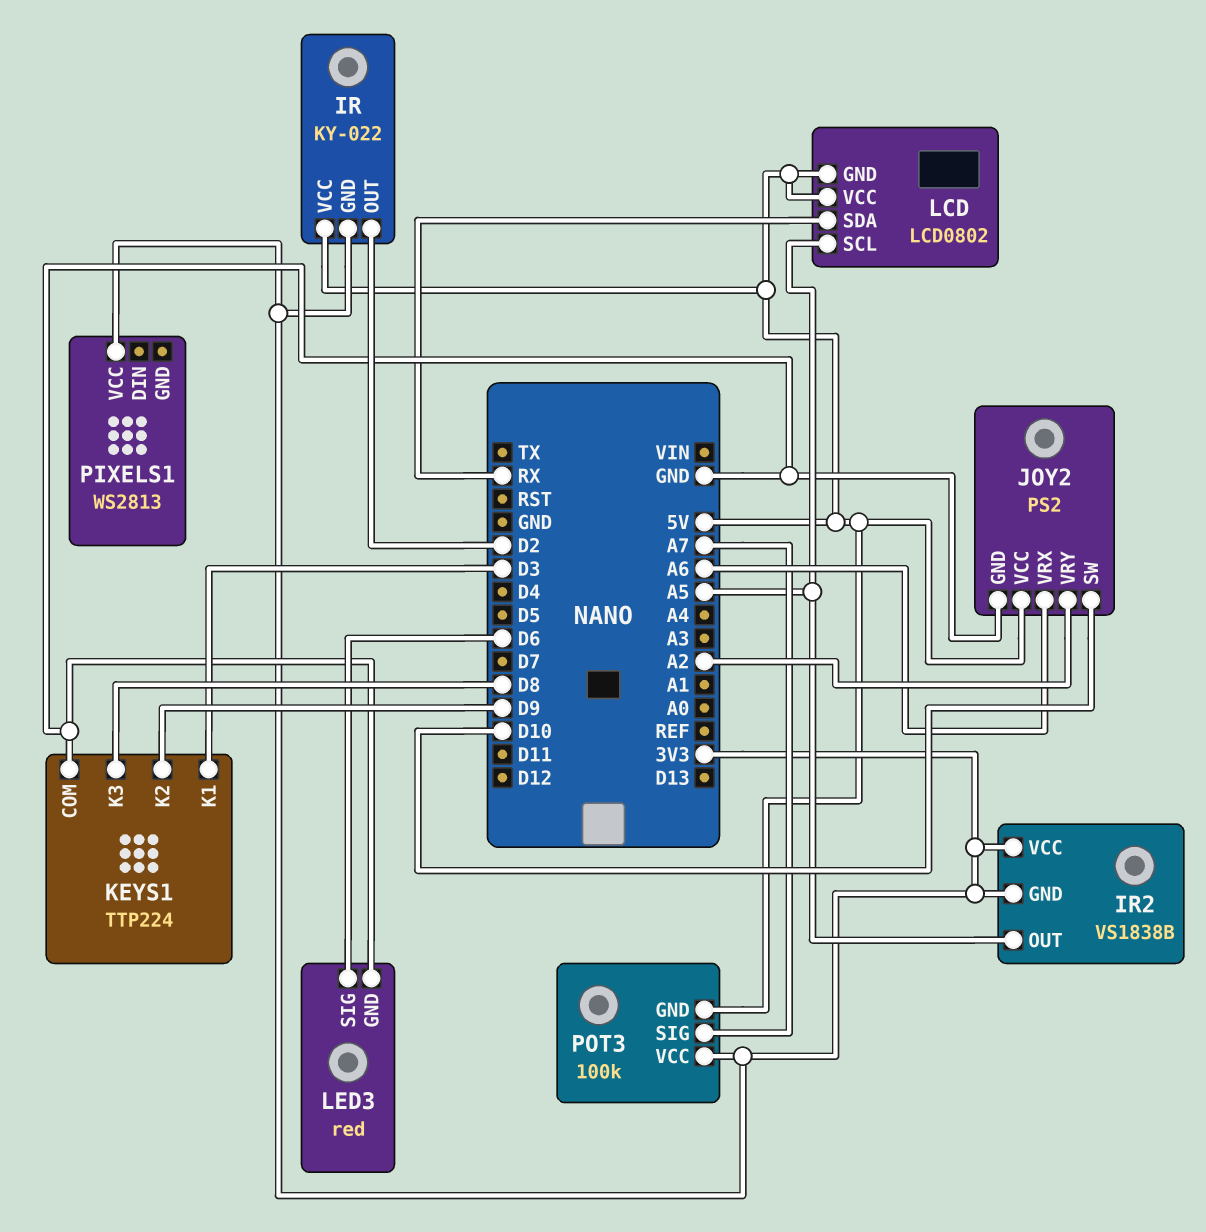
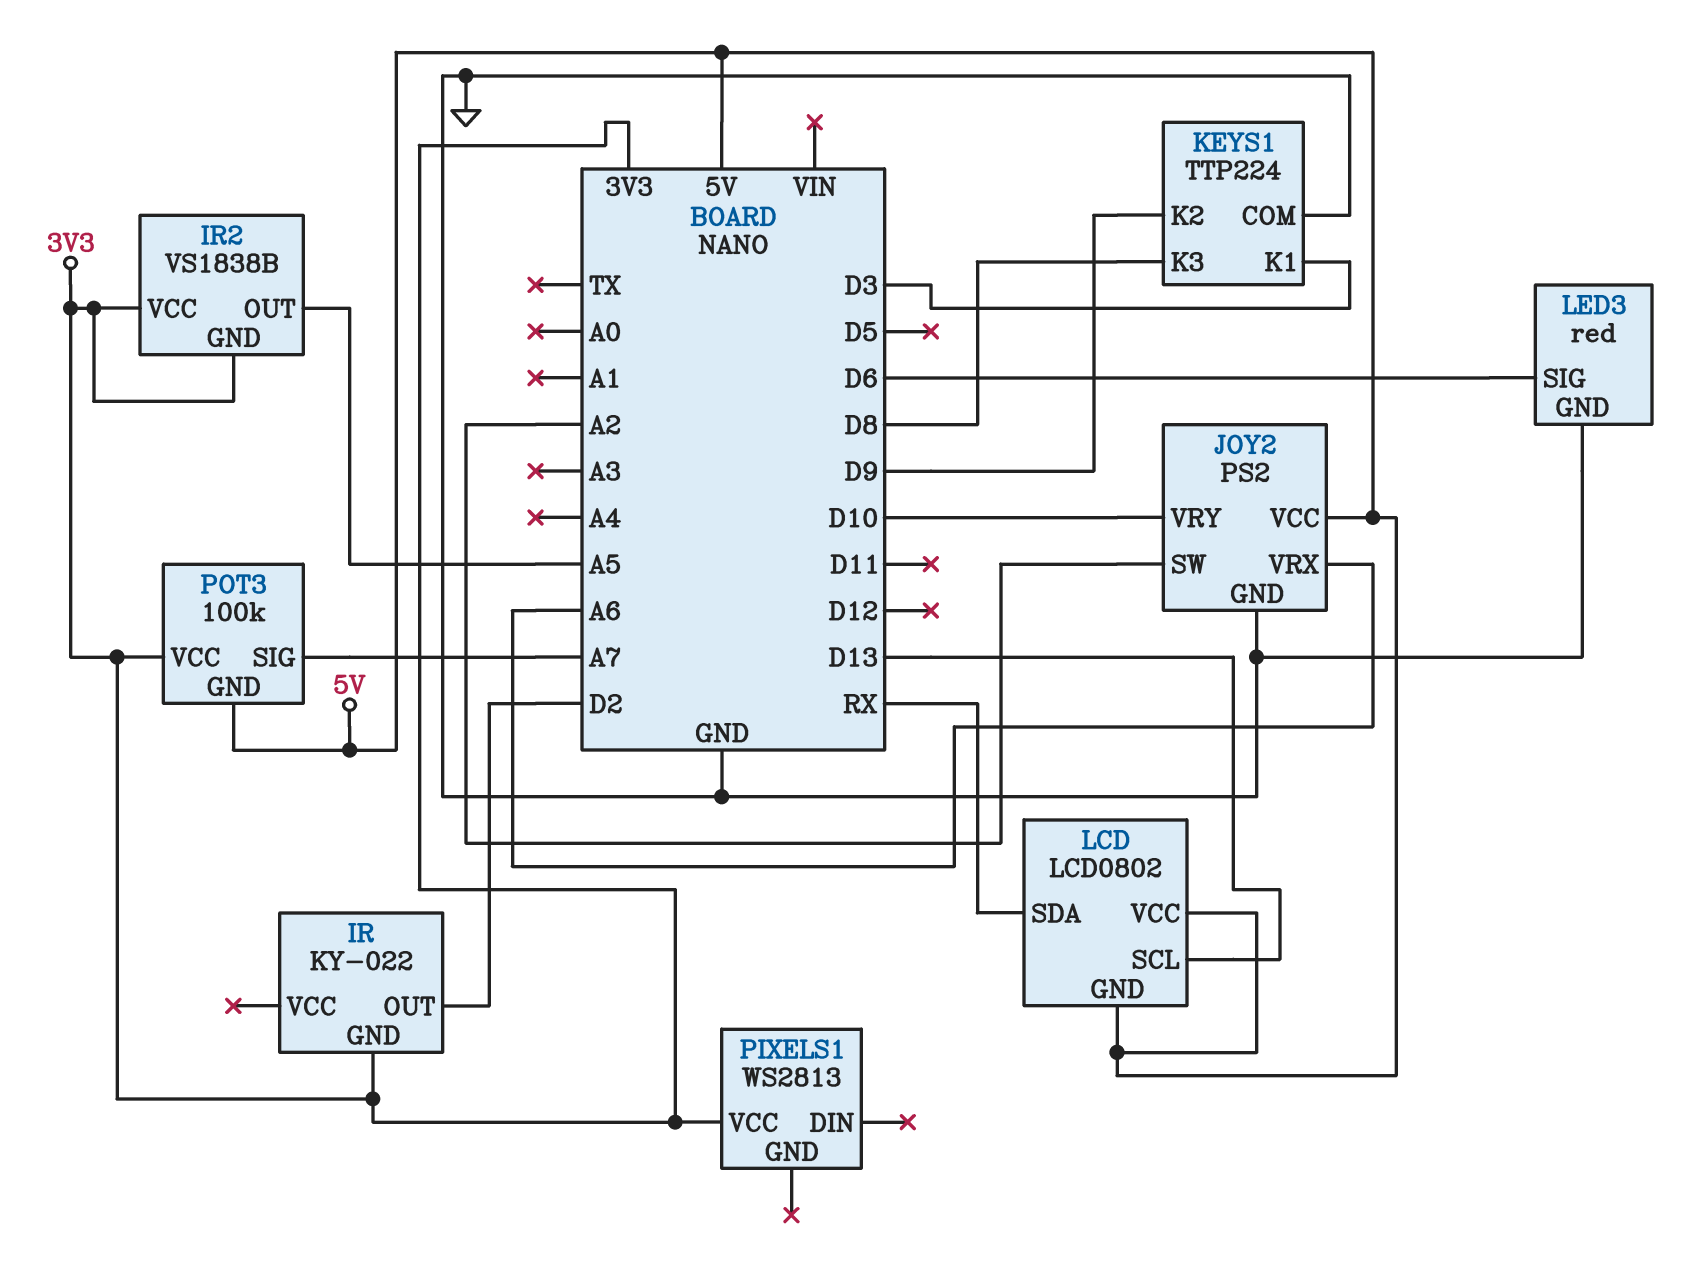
IR pin VCC: 5V -> none
JOY2 pin SW: D10 -> A2
JOY2 pin VRY: A2 -> D10
LCD pin SCL: A5 -> D13

